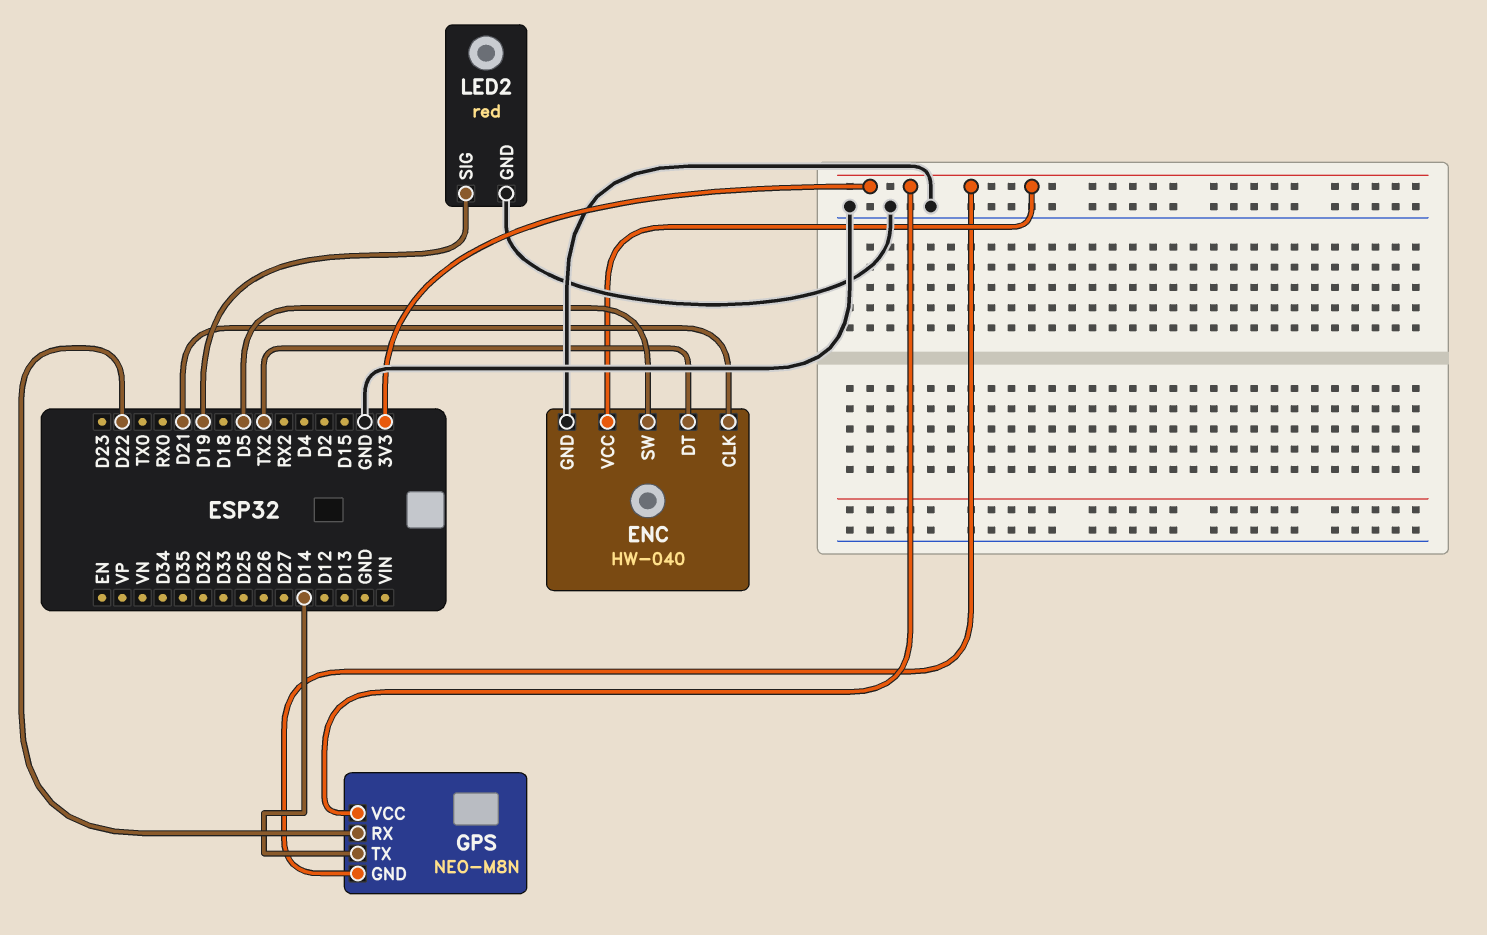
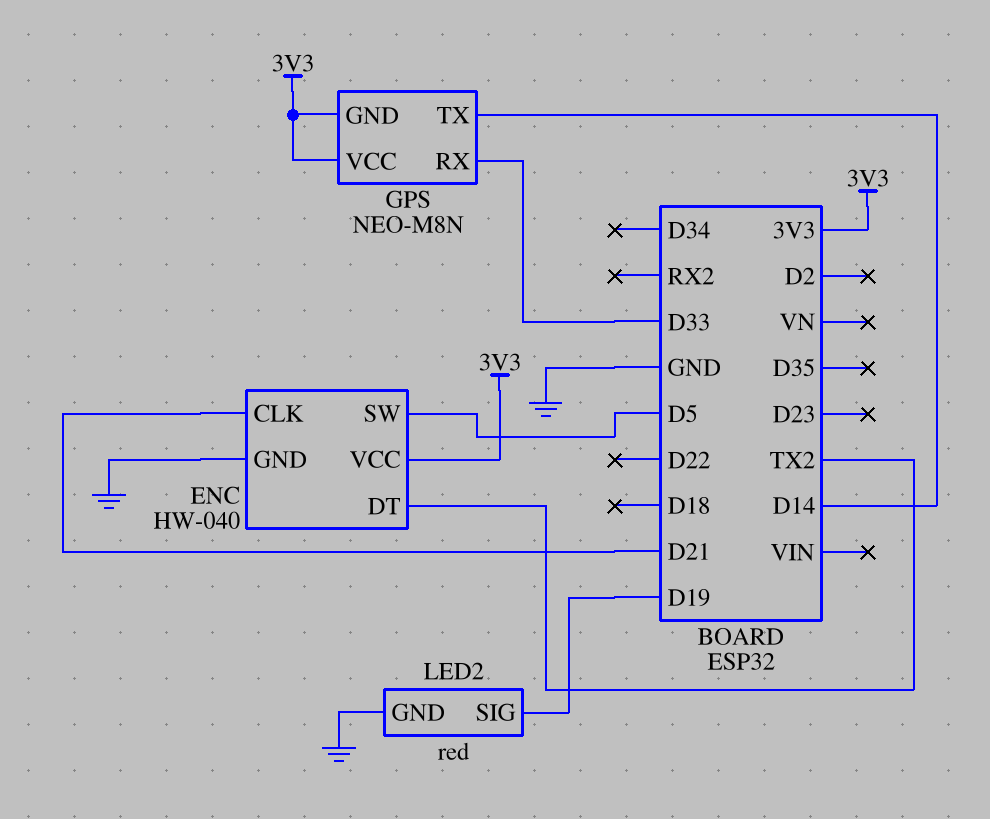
GPS pin RX: D22 -> D33

